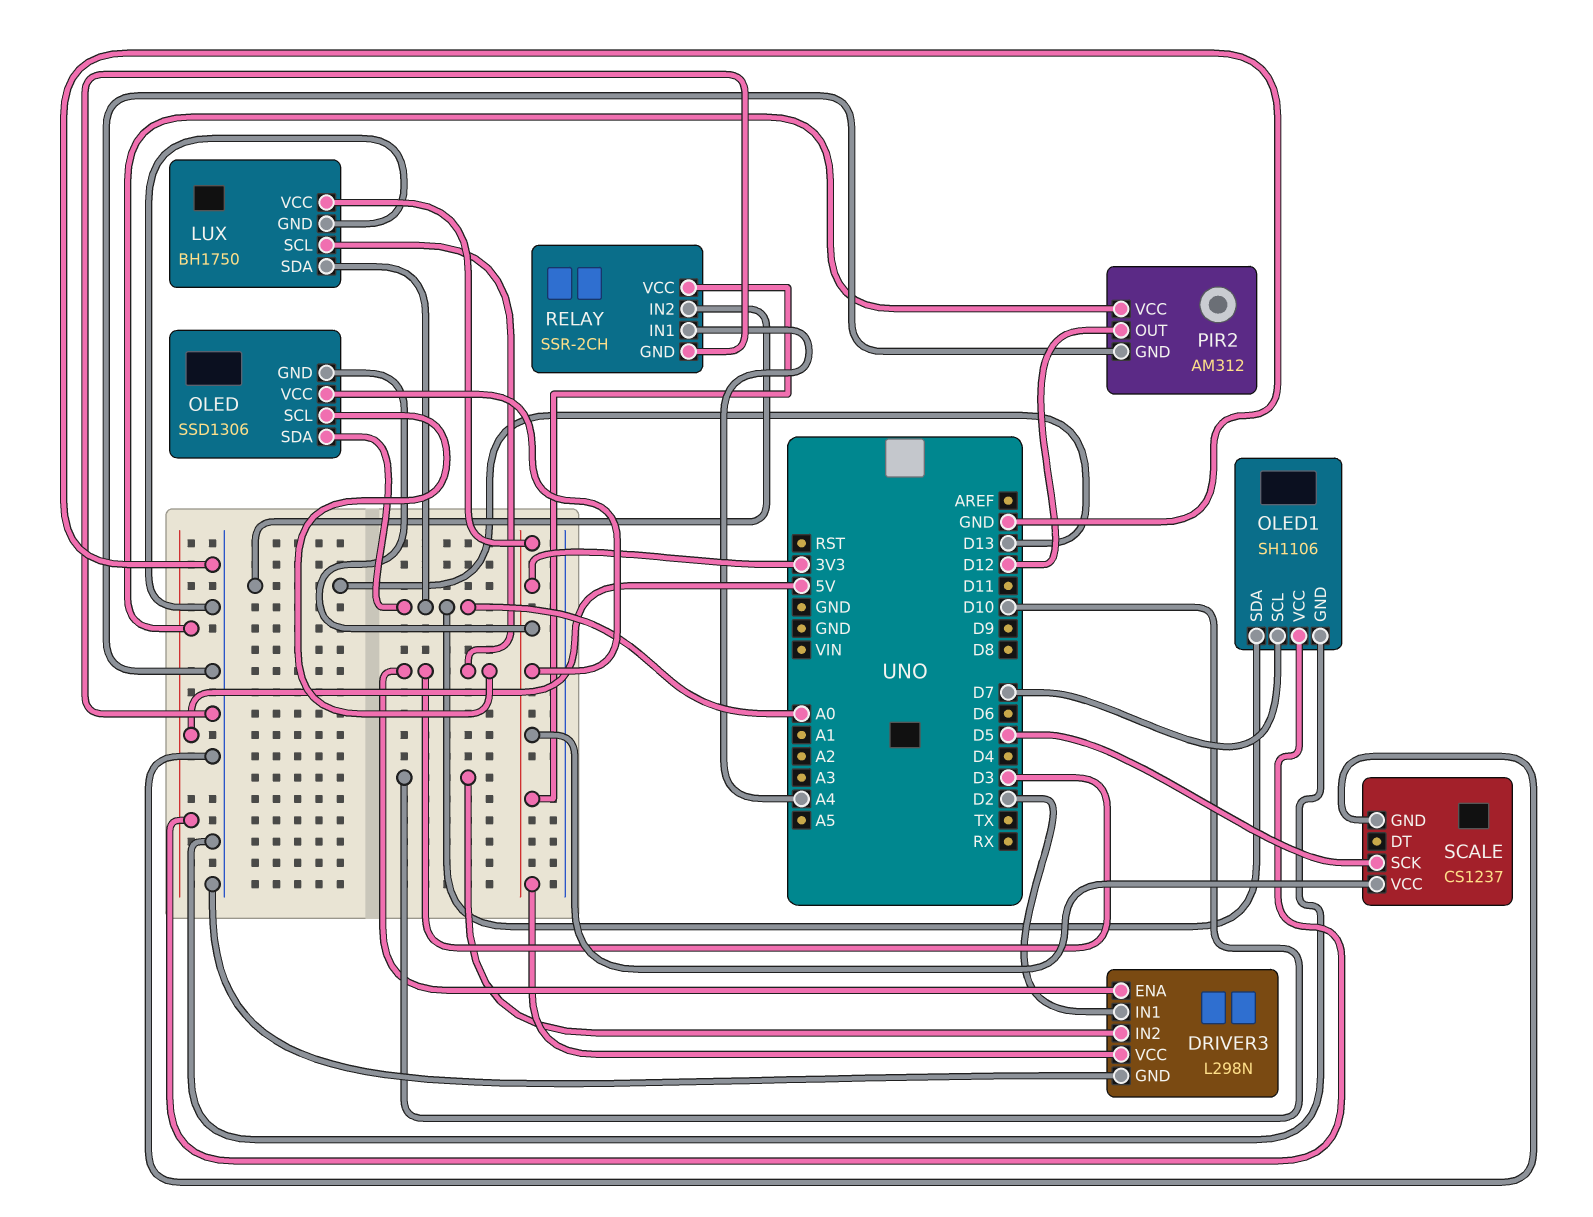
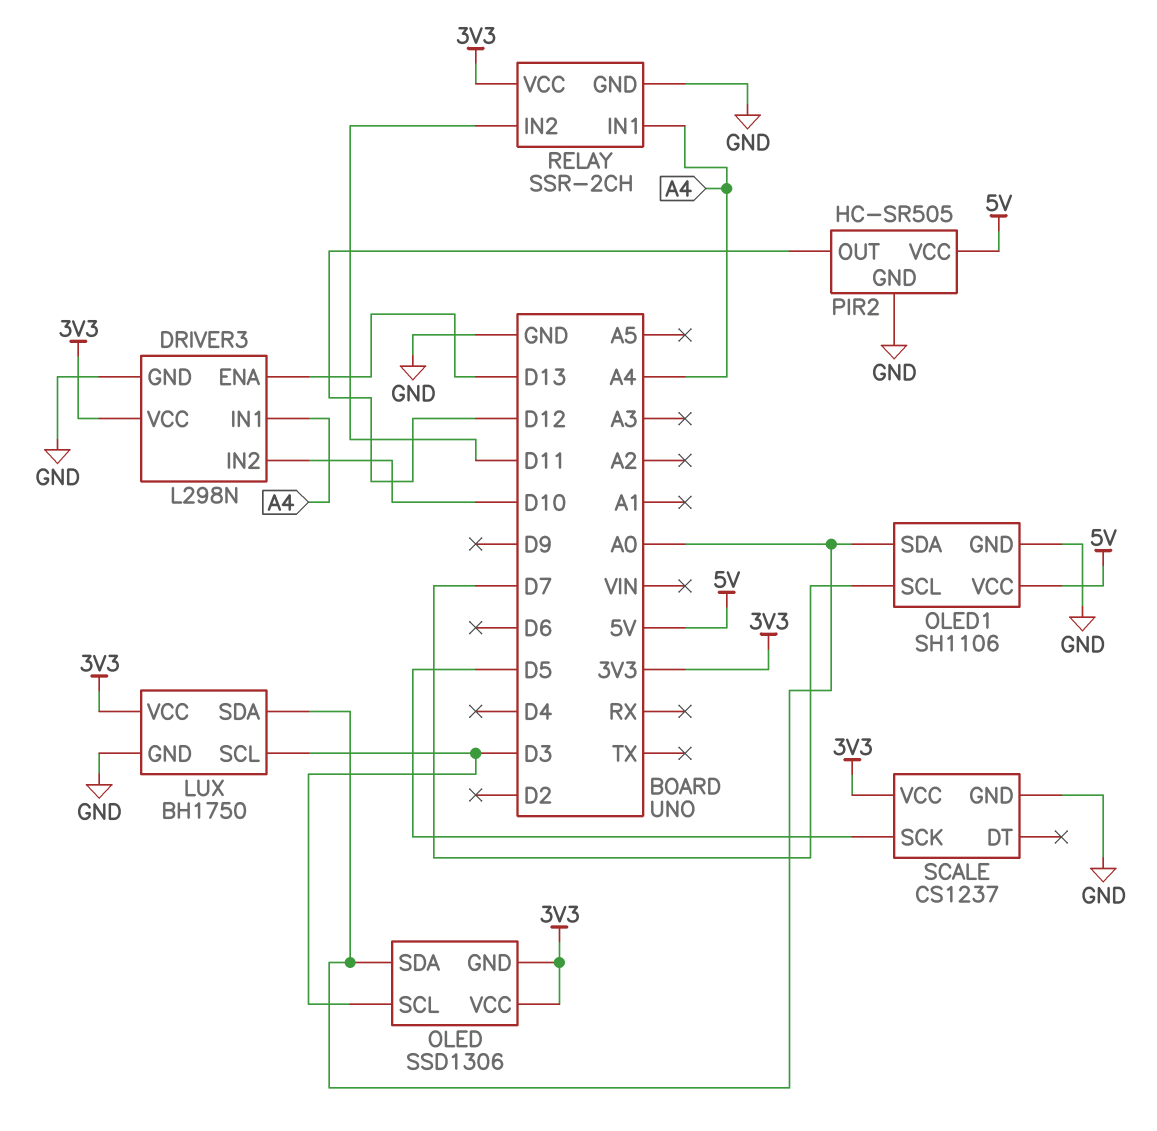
DRIVER3 pin ENA: D3 -> D13
DRIVER3 pin IN1: D2 -> A4
PIR2: AM312 -> HC-SR505
RELAY pin IN2: D13 -> D11

